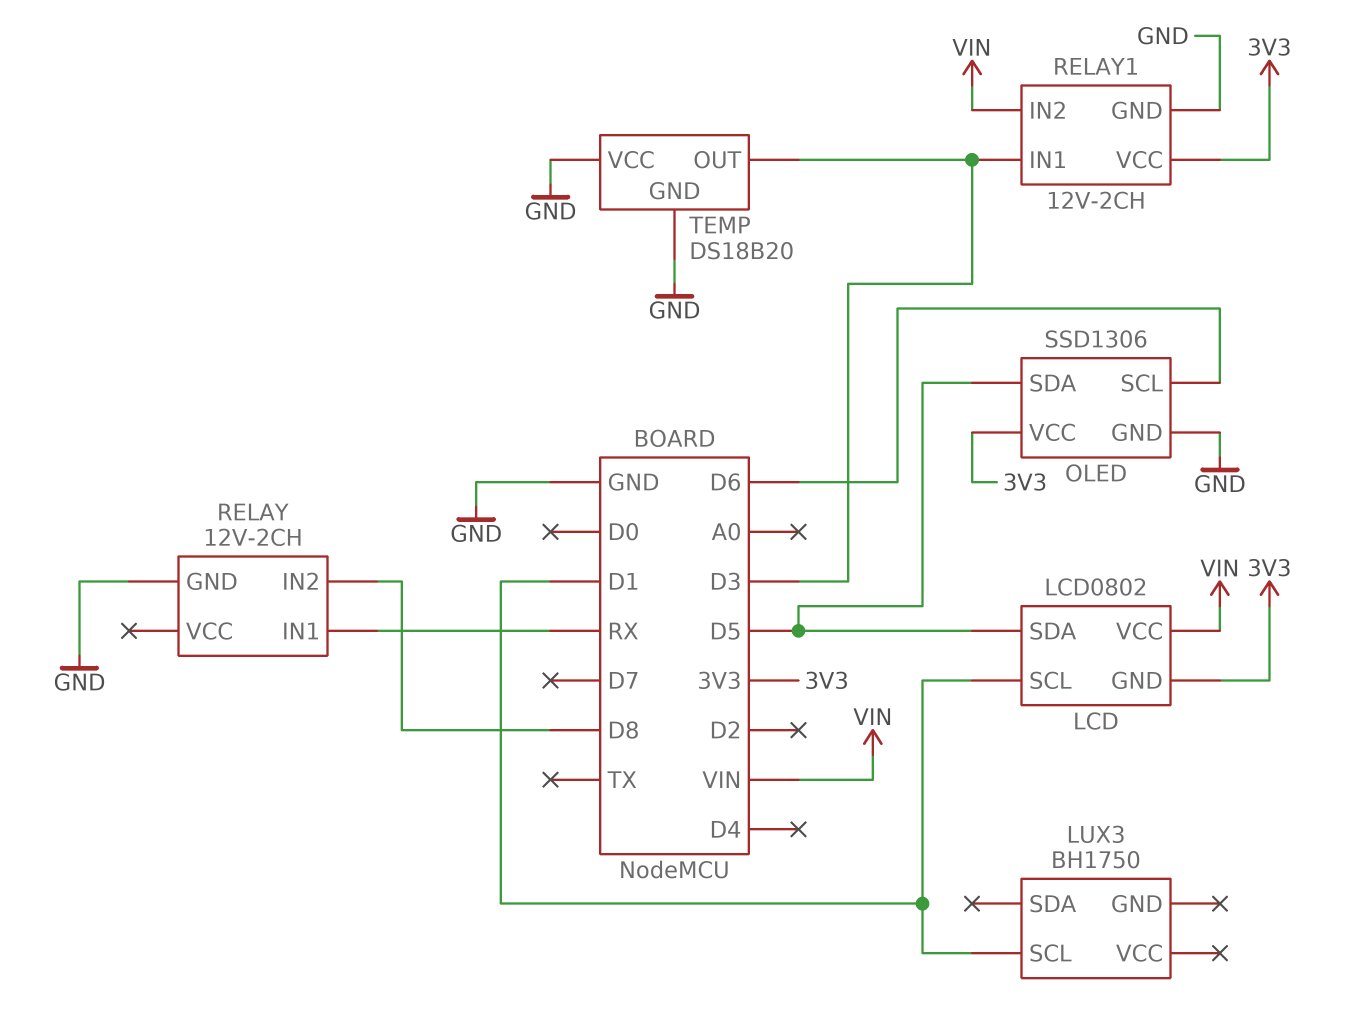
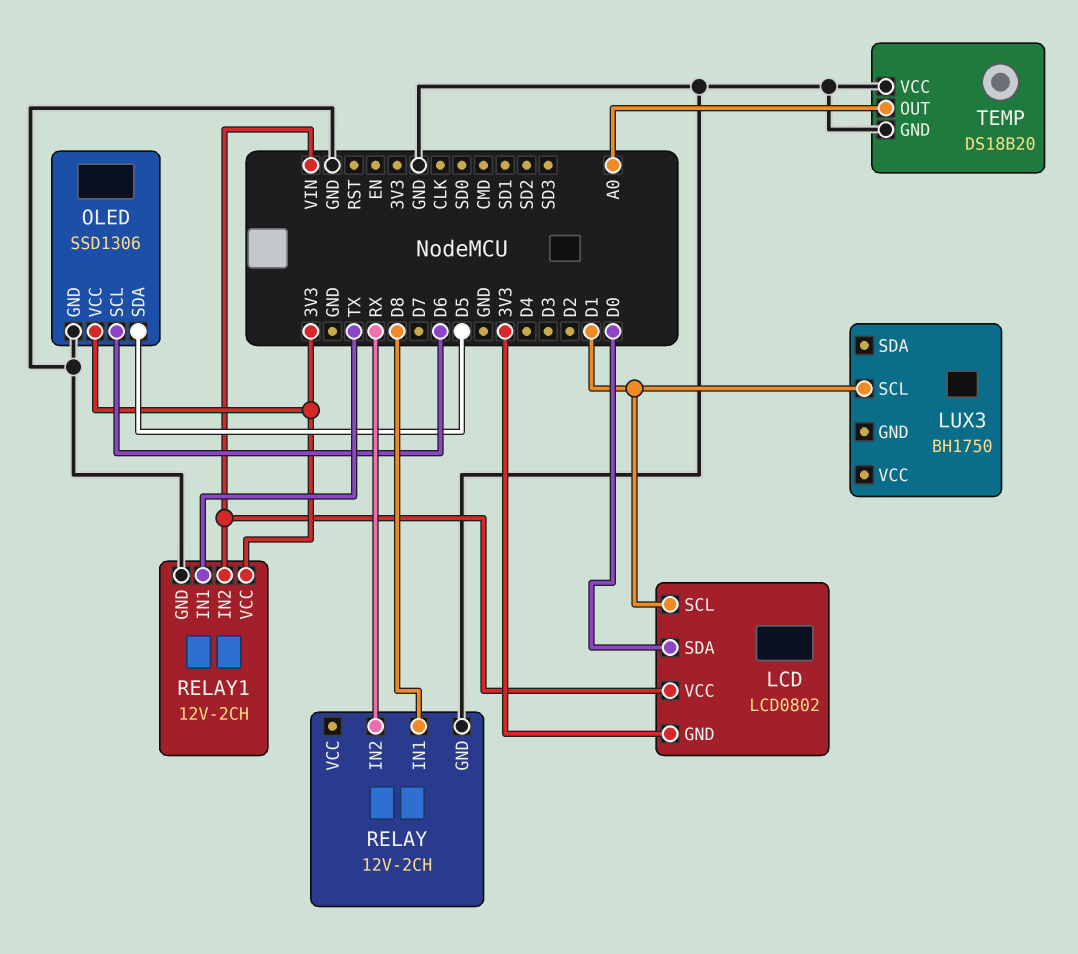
LCD pin SDA: D5 -> D0
RELAY pin IN1: RX -> D8
RELAY pin IN2: D8 -> RX
RELAY1 pin IN1: D3 -> TX
TEMP pin OUT: D3 -> A0

